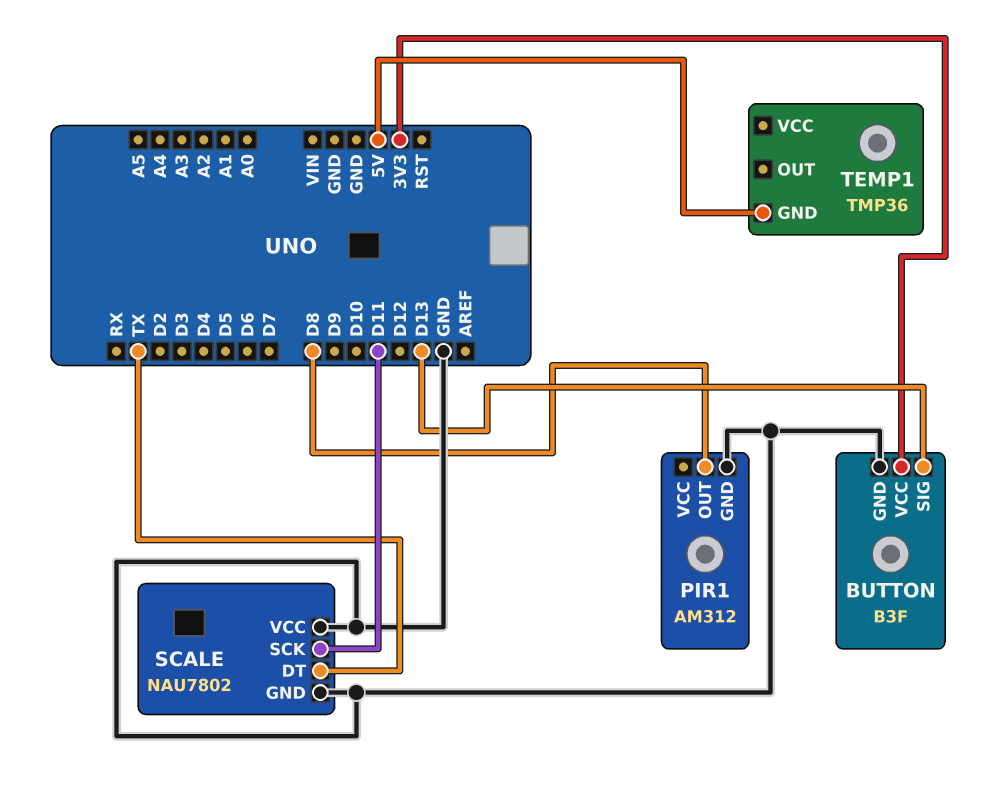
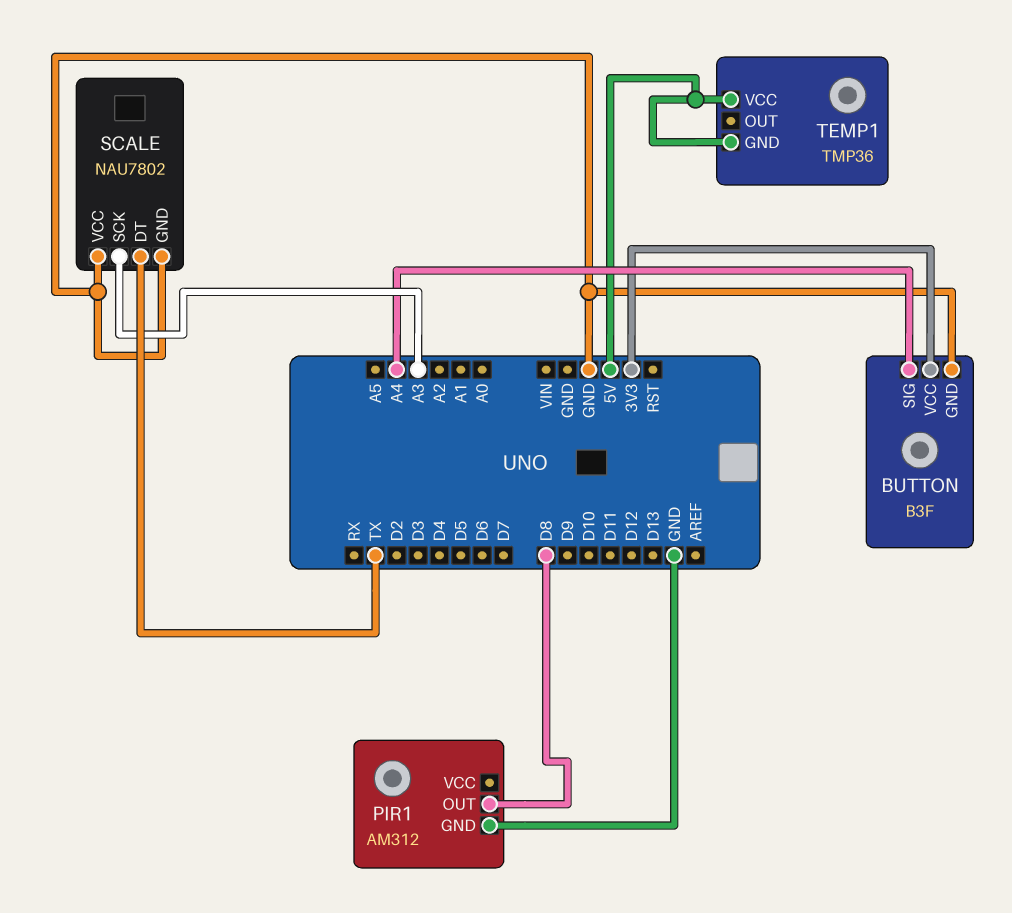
BUTTON pin SIG: D13 -> A4
SCALE pin SCK: D11 -> A3
TEMP1 pin VCC: none -> 5V

